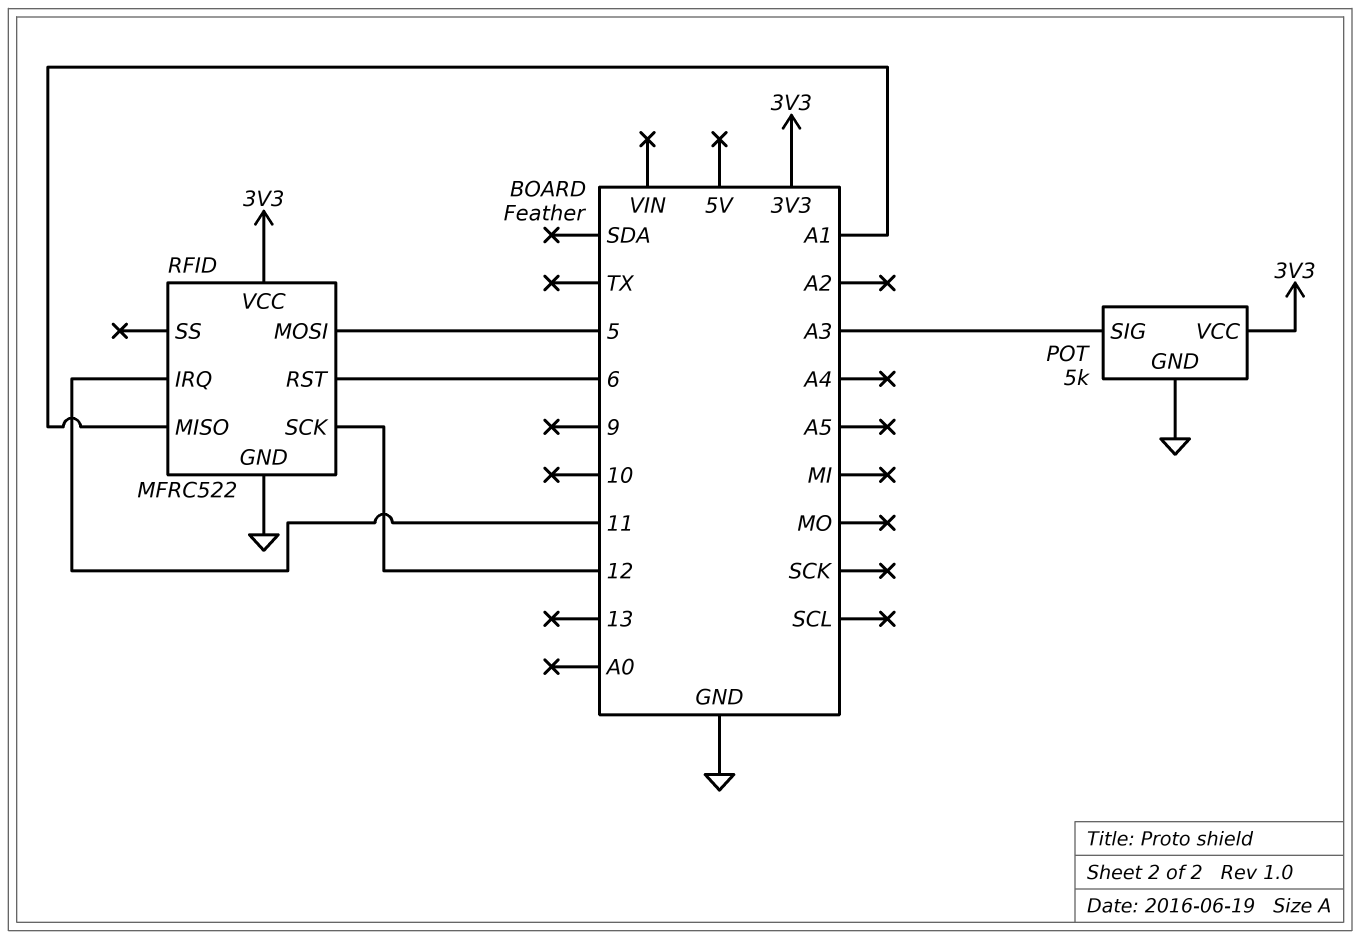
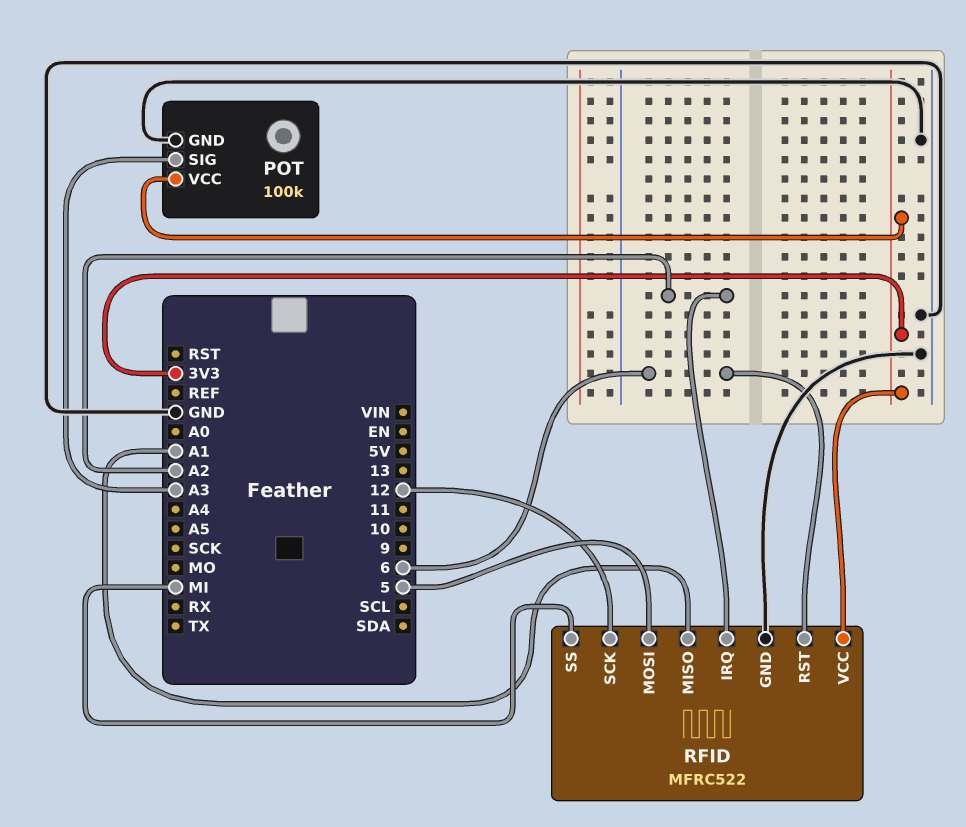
POT: 5k -> 100k
RFID pin IRQ: 11 -> A2
RFID pin SS: none -> MI

